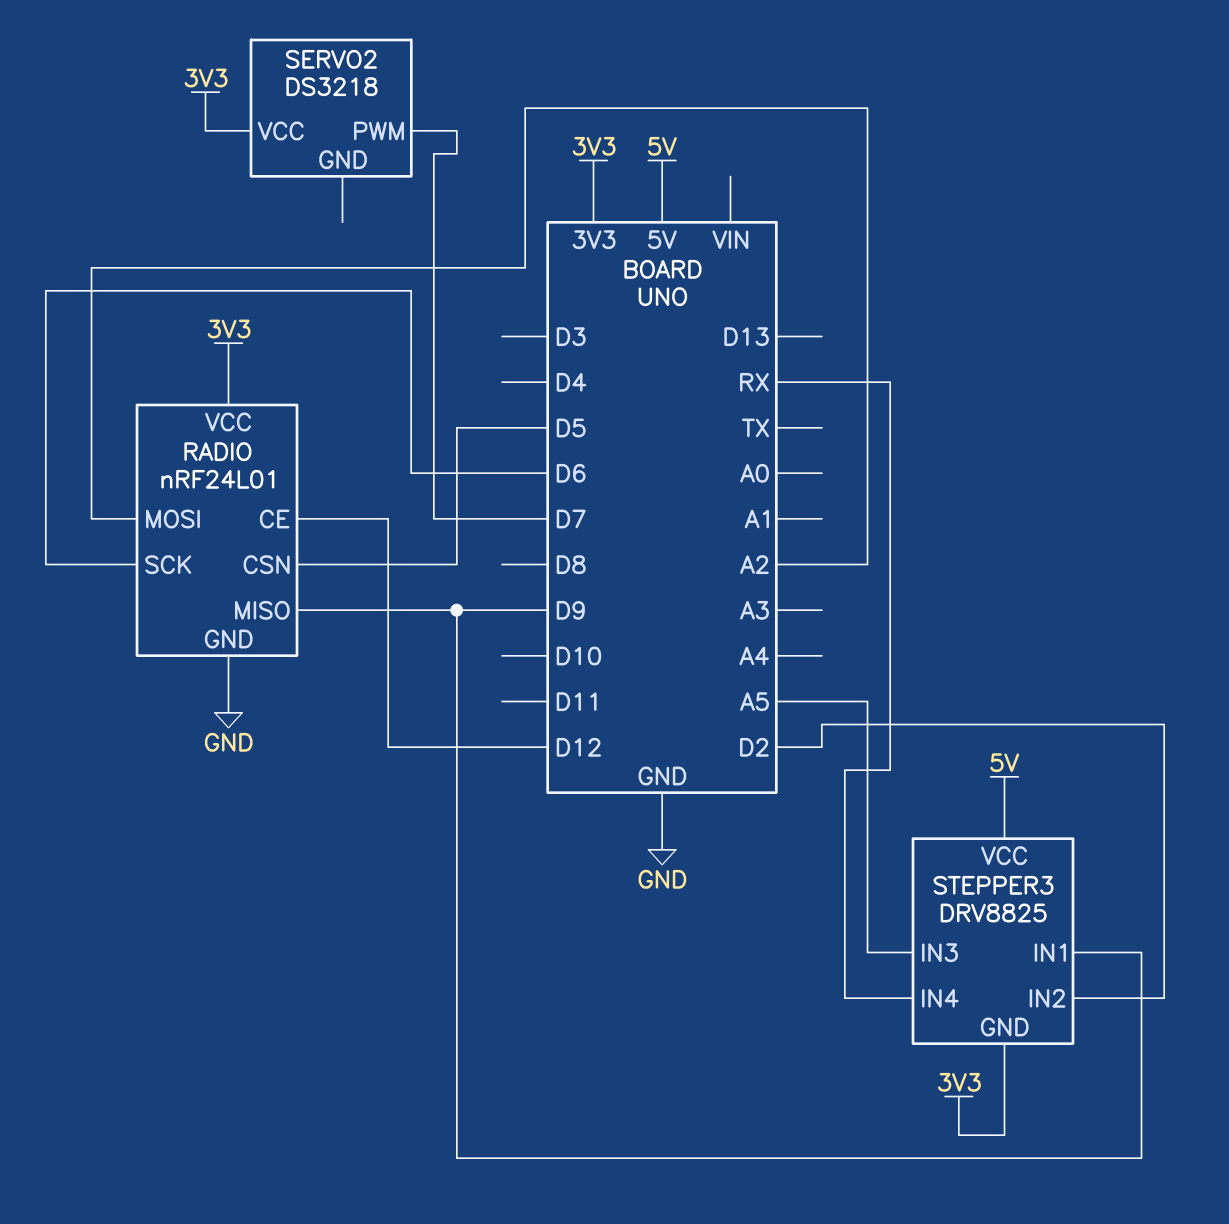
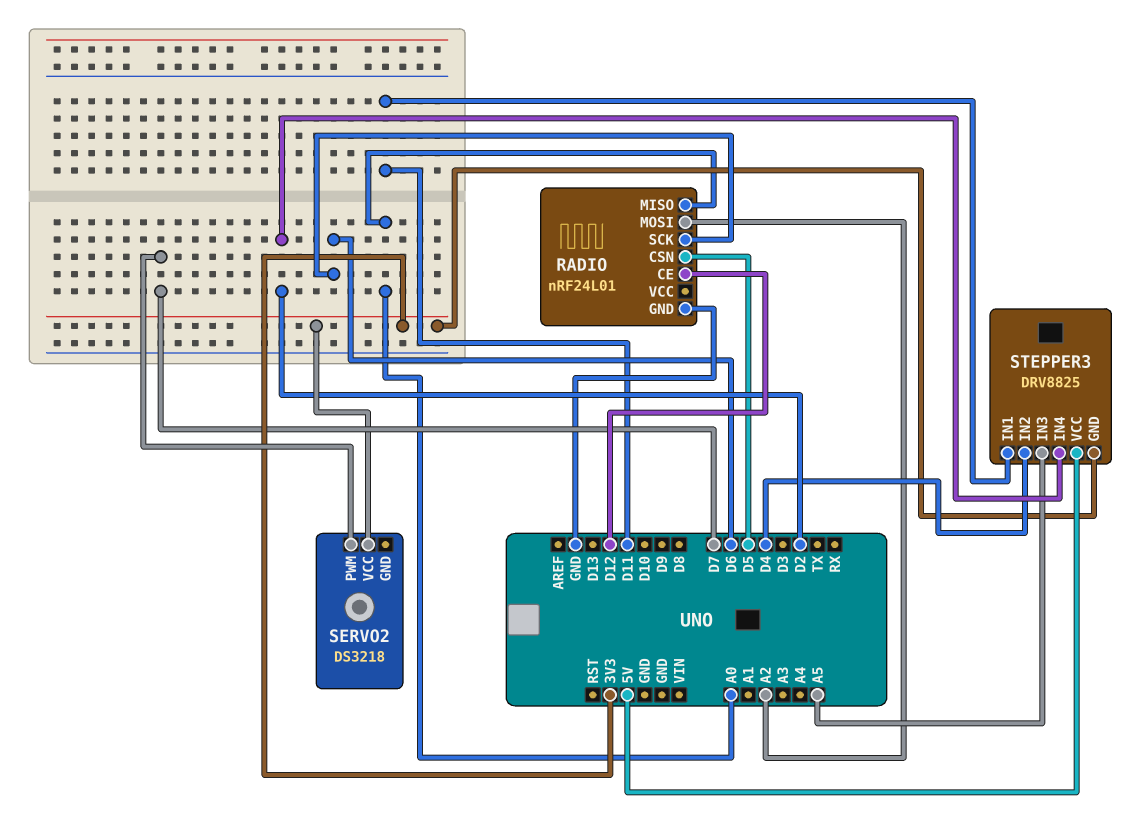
RADIO pin MISO: D9 -> A0
RADIO pin VCC: 3V3 -> none
STEPPER3 pin IN1: D9 -> D11
STEPPER3 pin IN2: D2 -> D4
STEPPER3 pin IN4: RX -> D2

